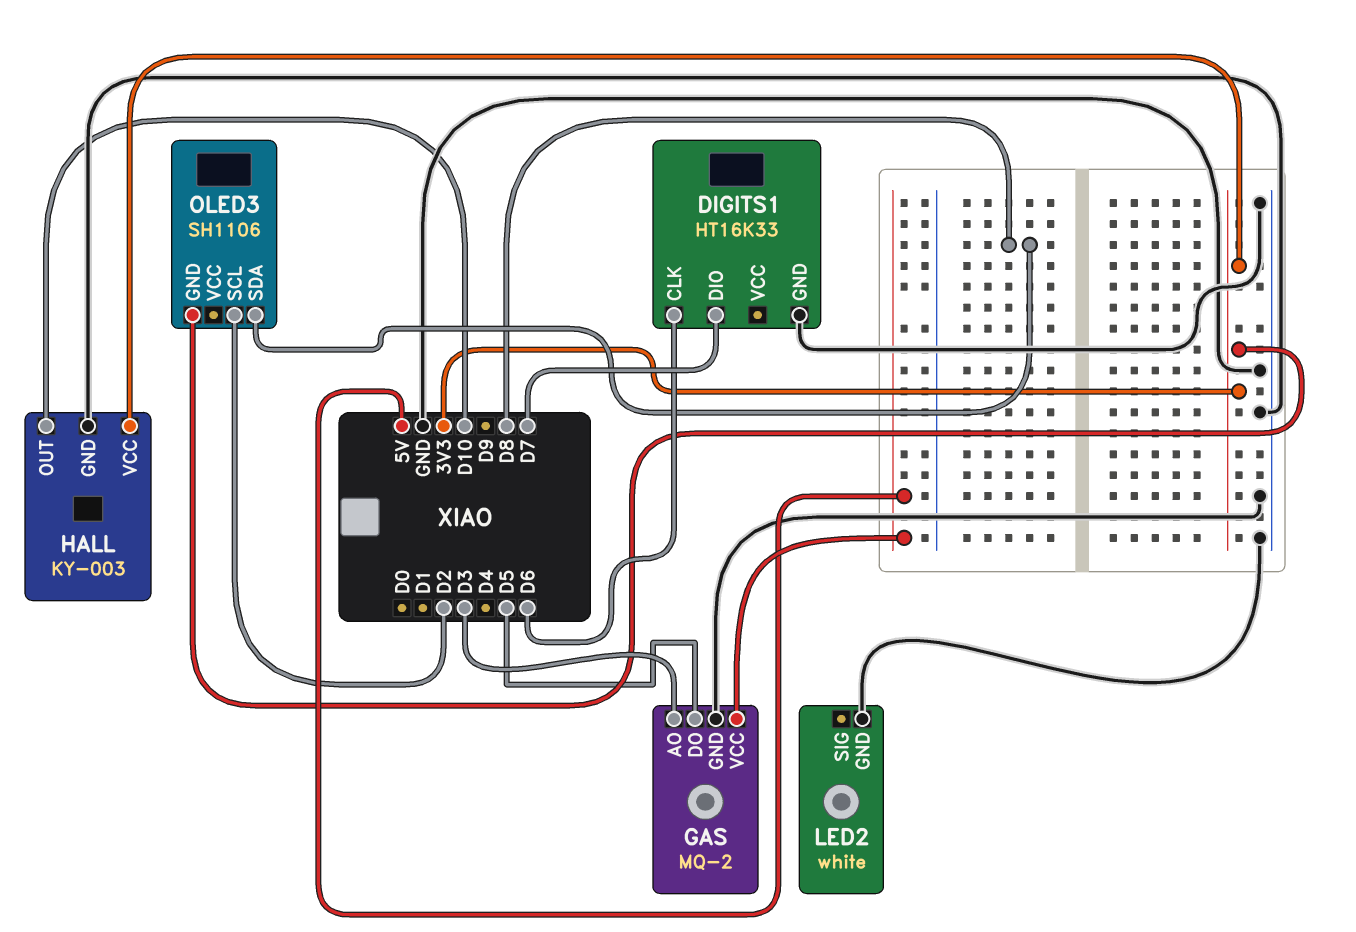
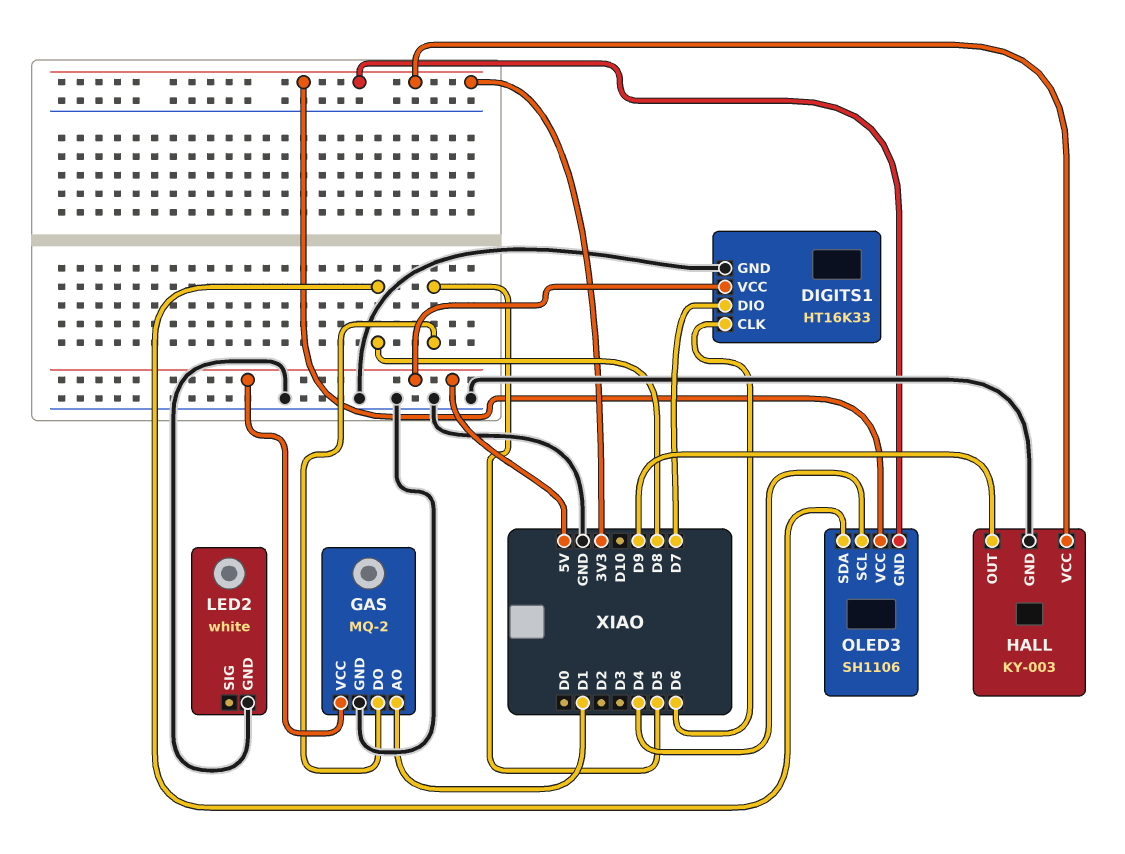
DIGITS1 pin VCC: none -> 5V
GAS pin AO: D3 -> D1
HALL pin OUT: D10 -> D9
OLED3 pin SCL: D2 -> D4
OLED3 pin VCC: none -> 3V3

